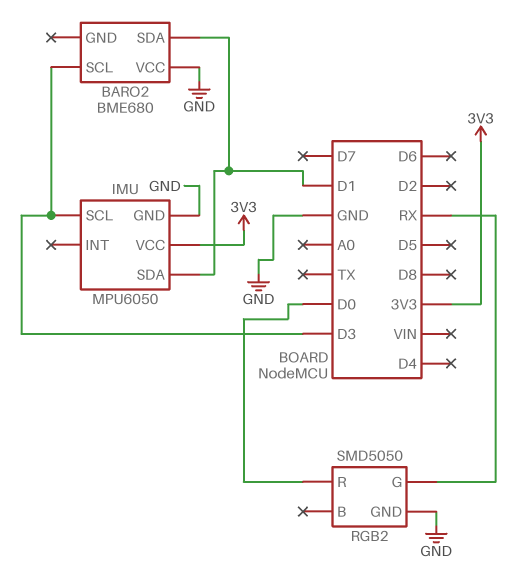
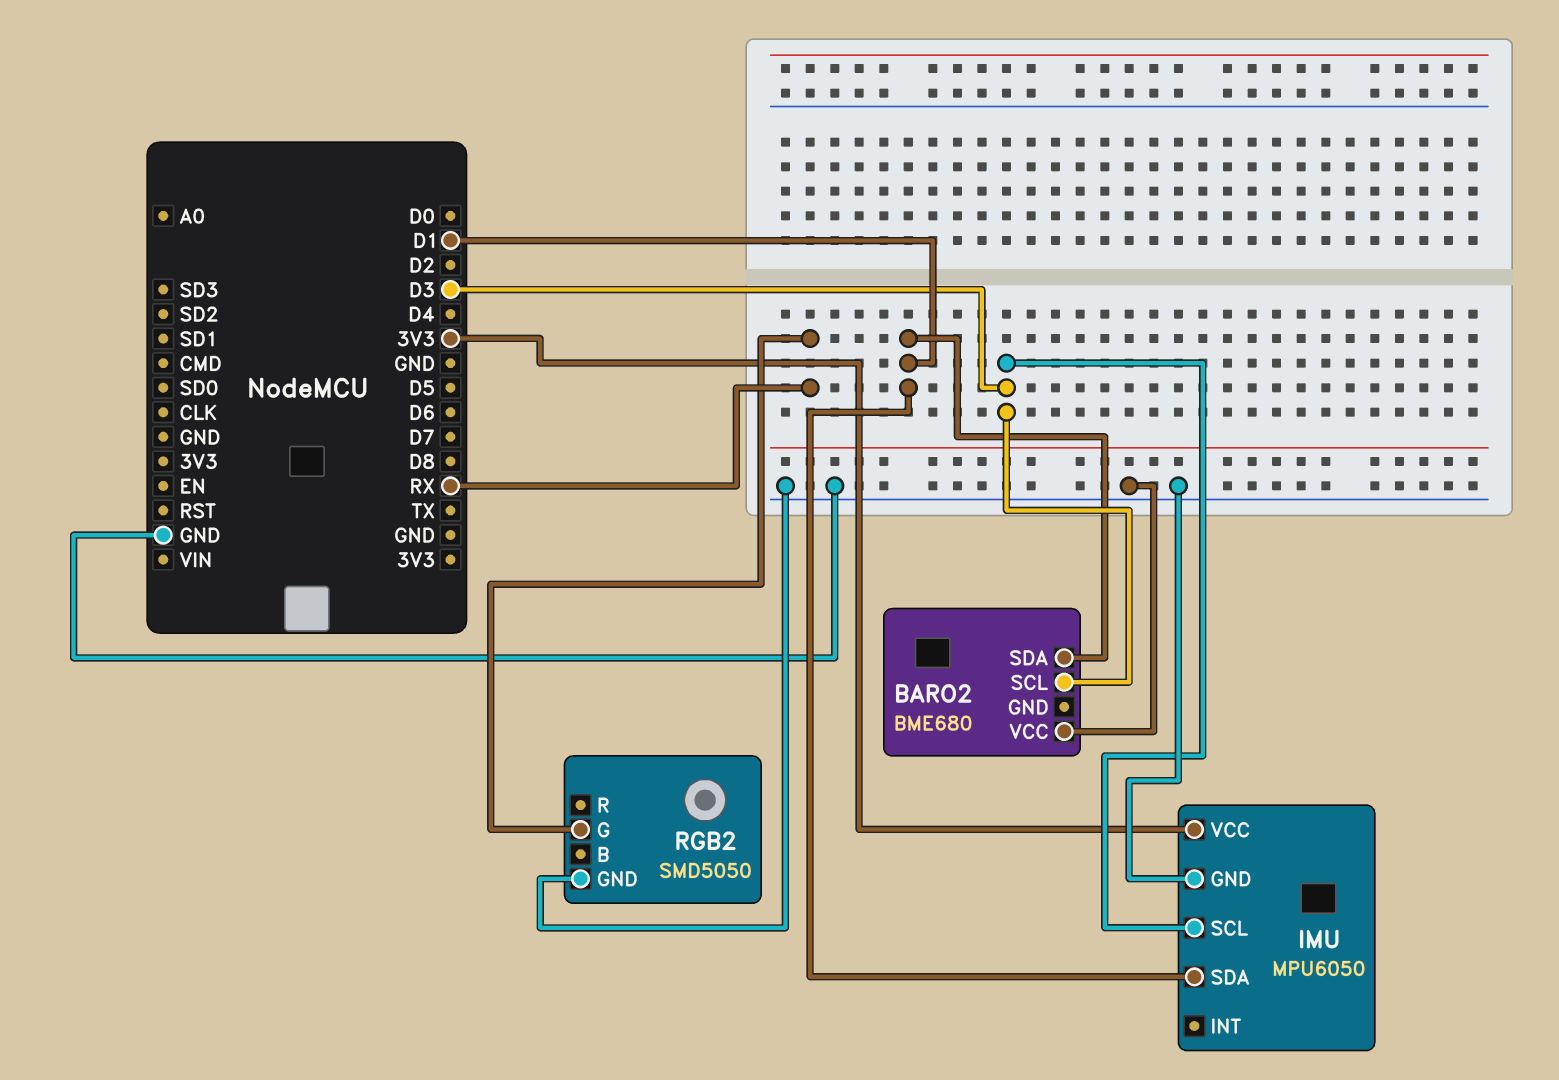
RGB2 pin R: D0 -> none

